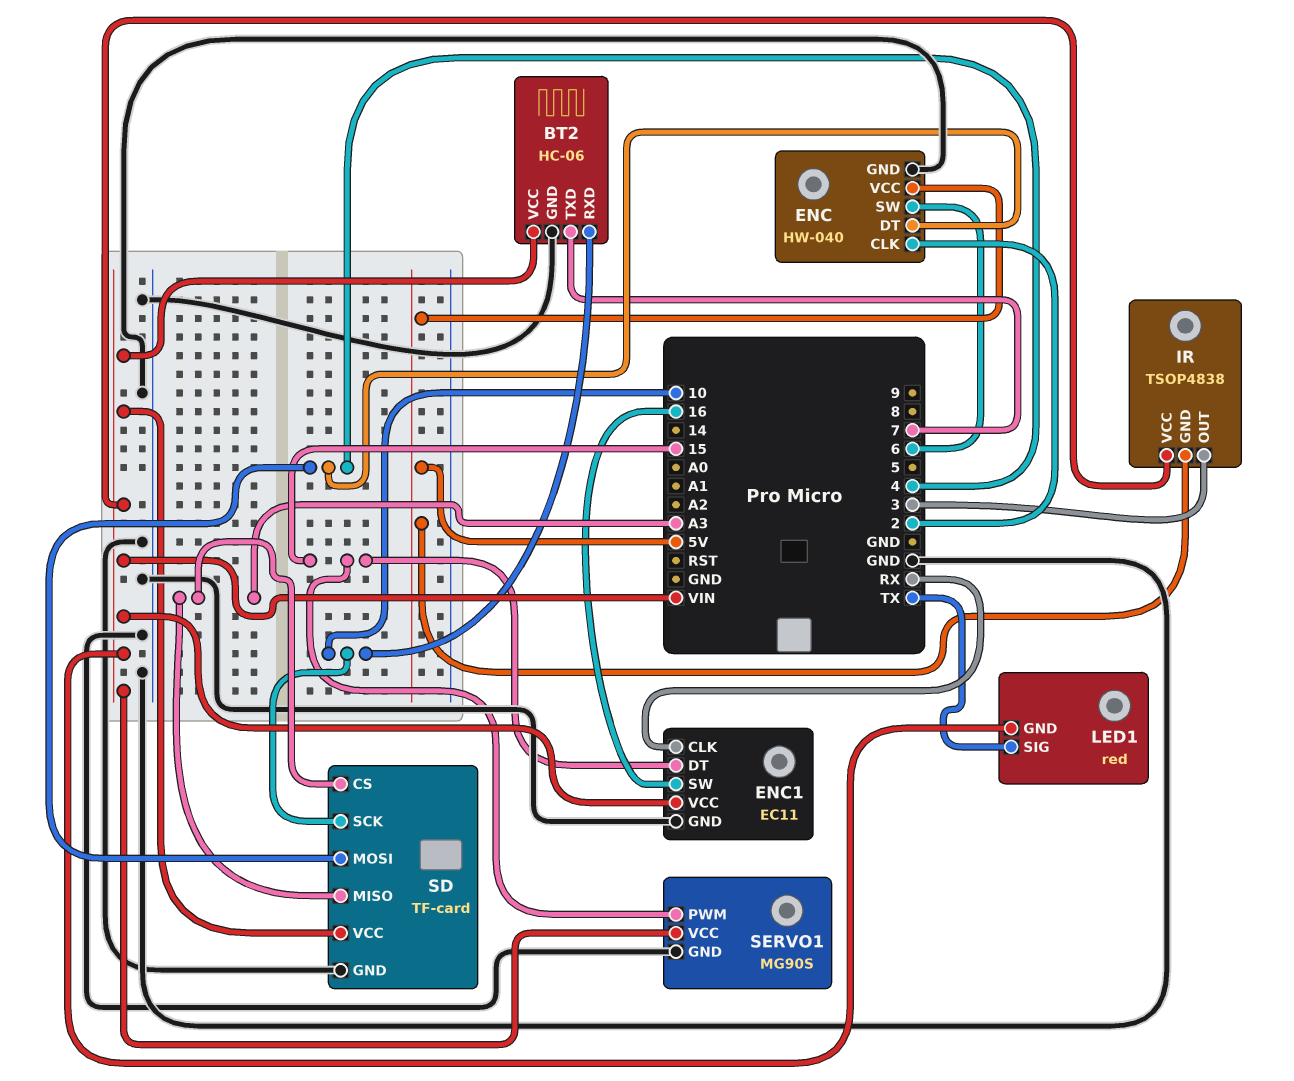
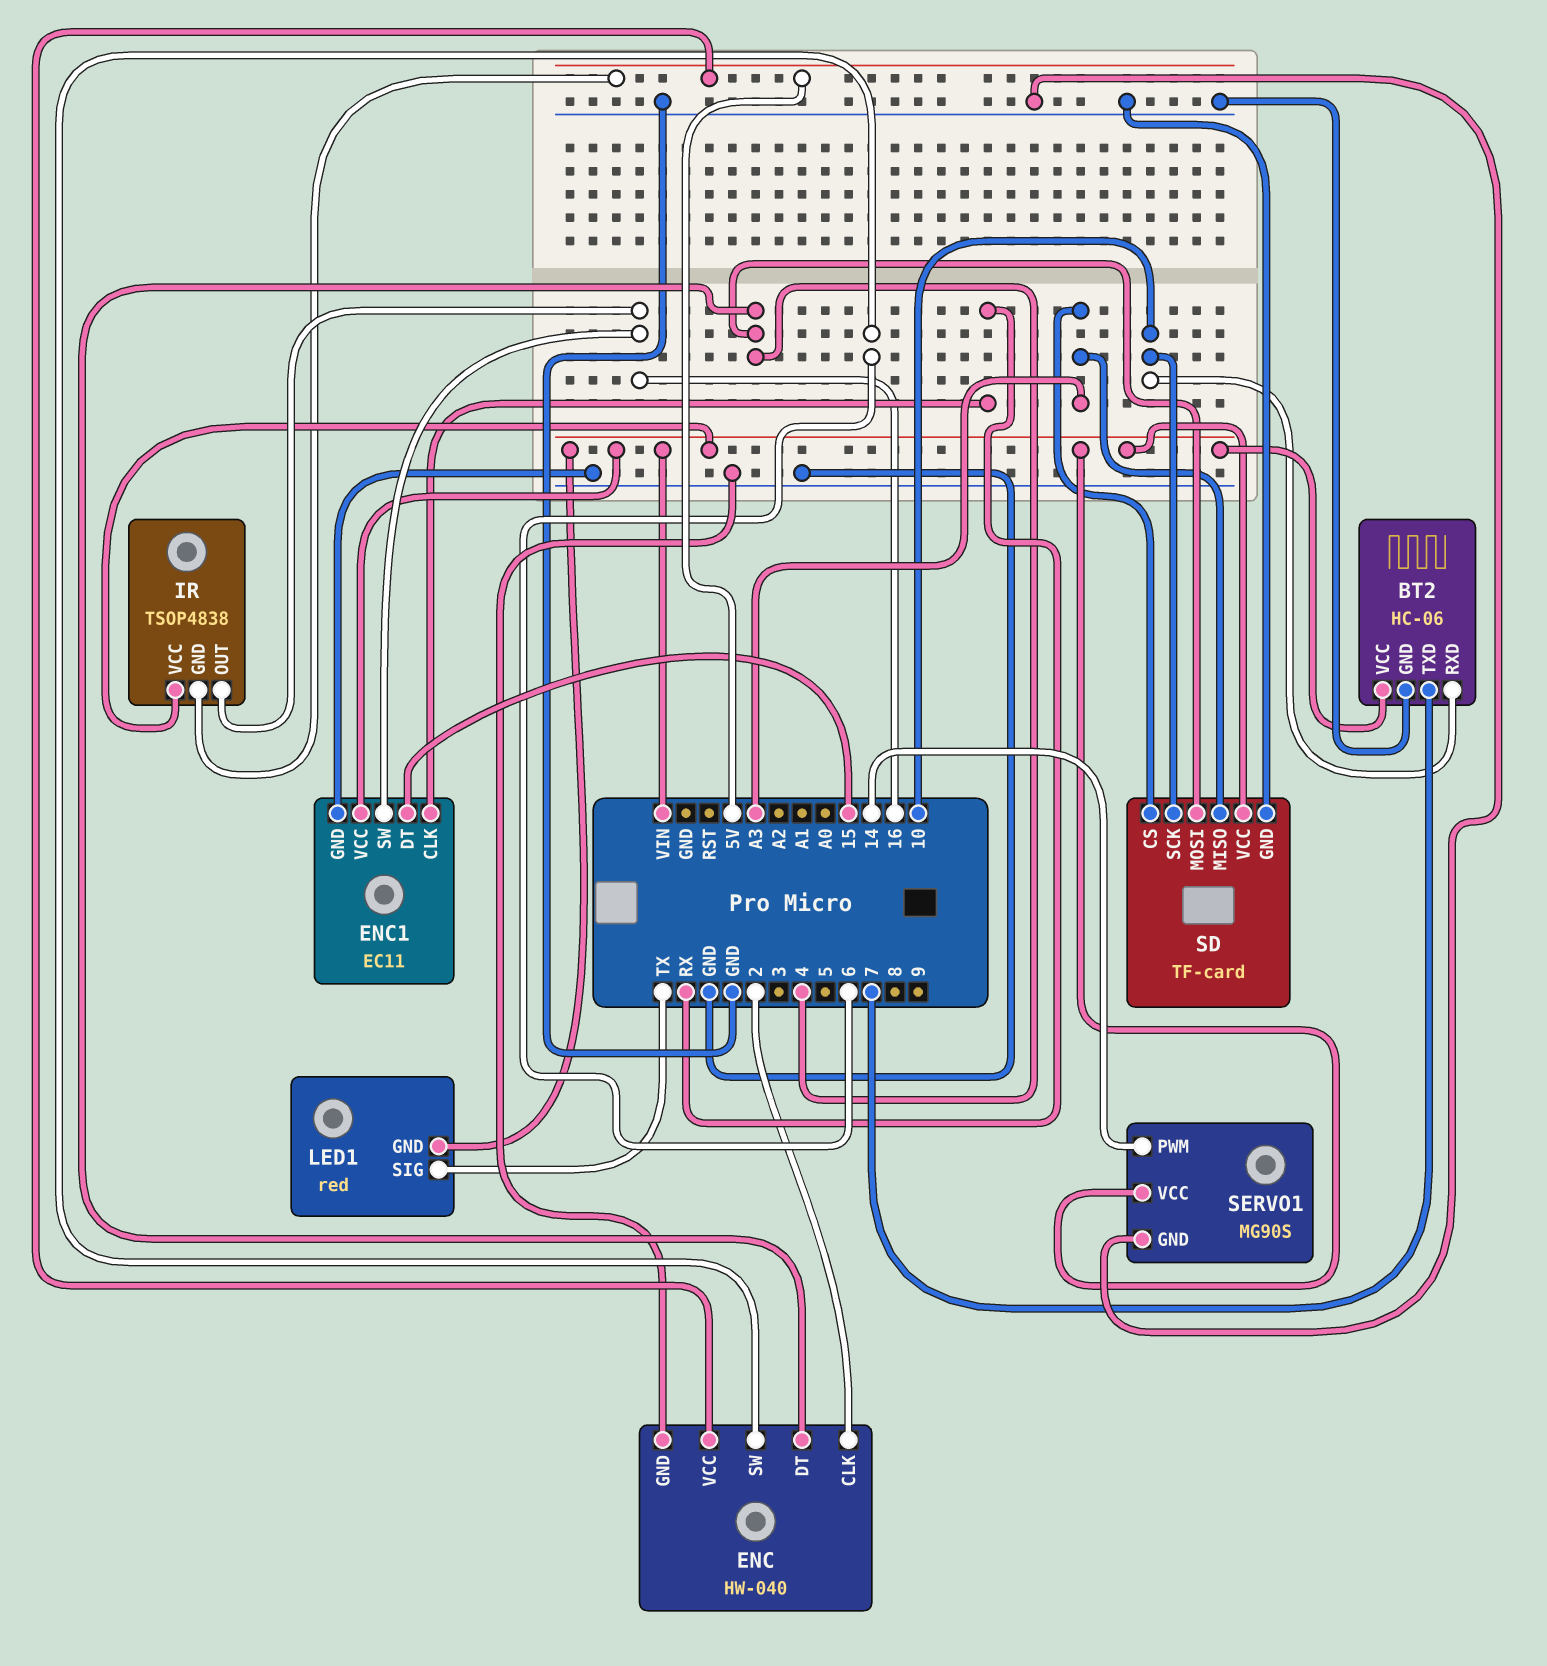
IR pin OUT: 3 -> 16
SERVO1 pin PWM: 15 -> 14

